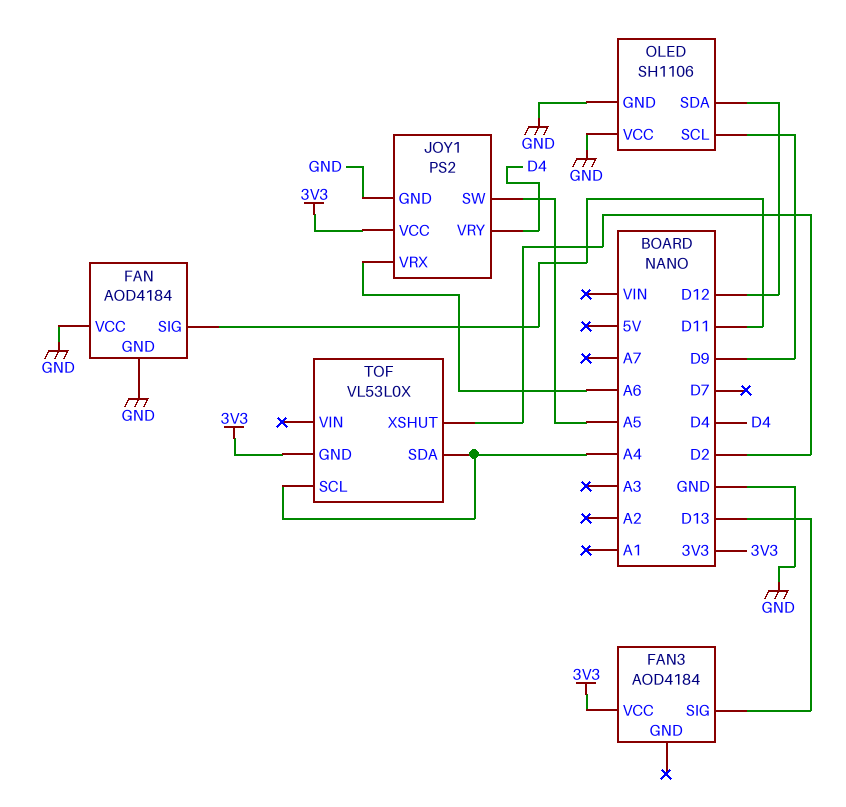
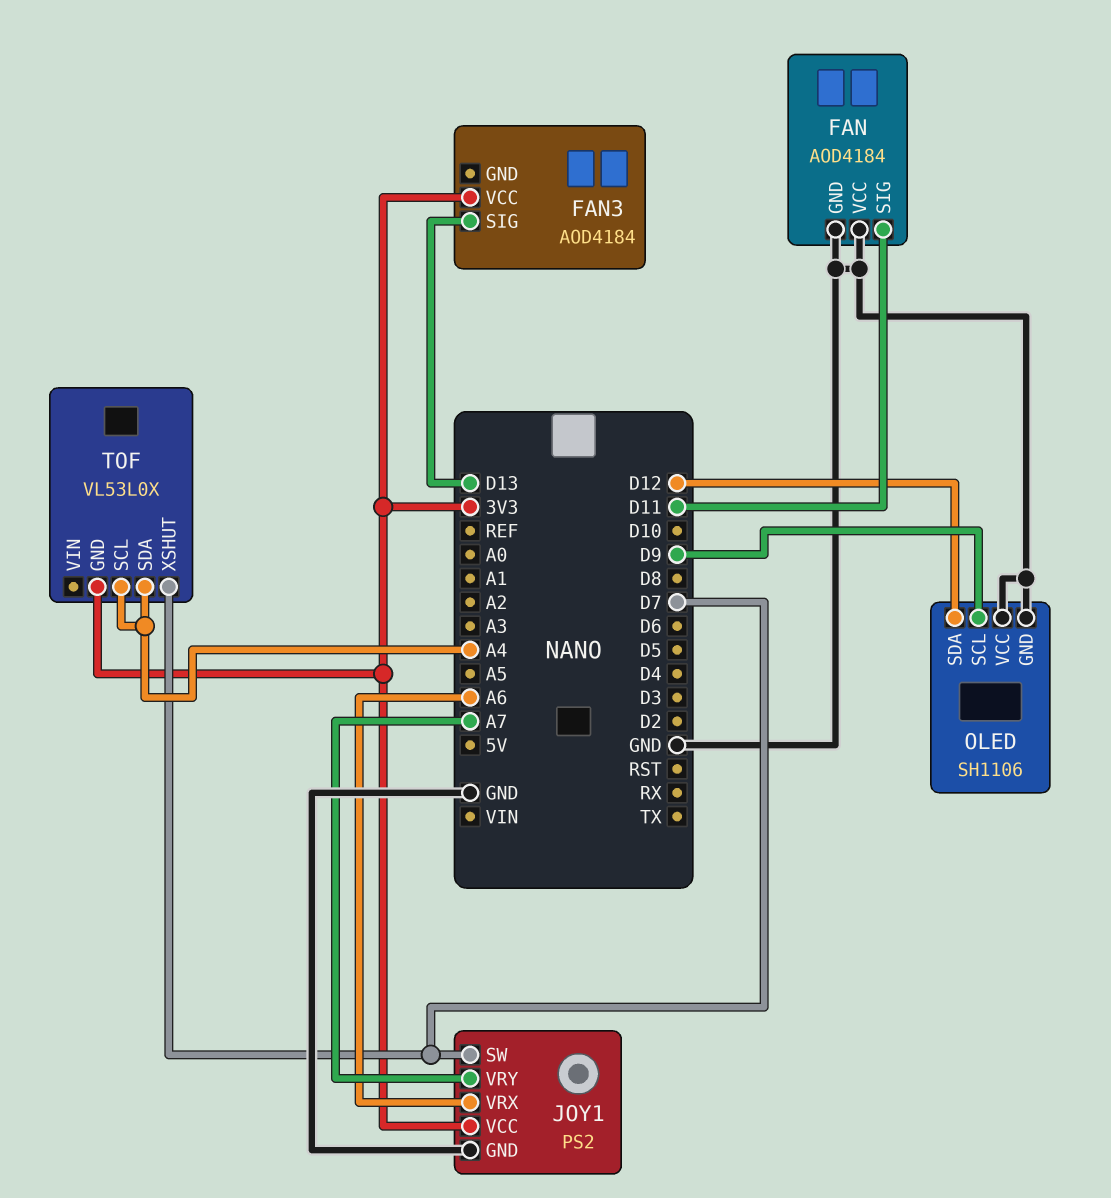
JOY1 pin SW: A5 -> D7
JOY1 pin VRY: D4 -> A7
TOF pin XSHUT: D2 -> D7

